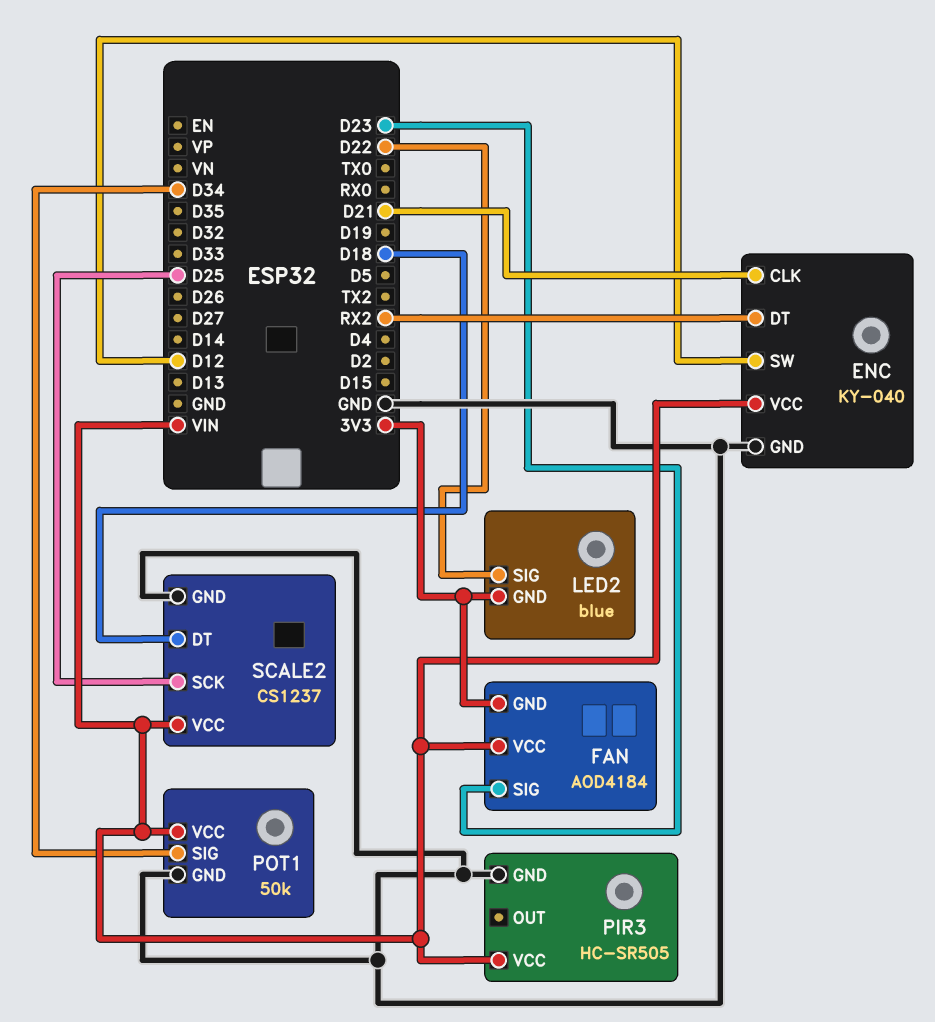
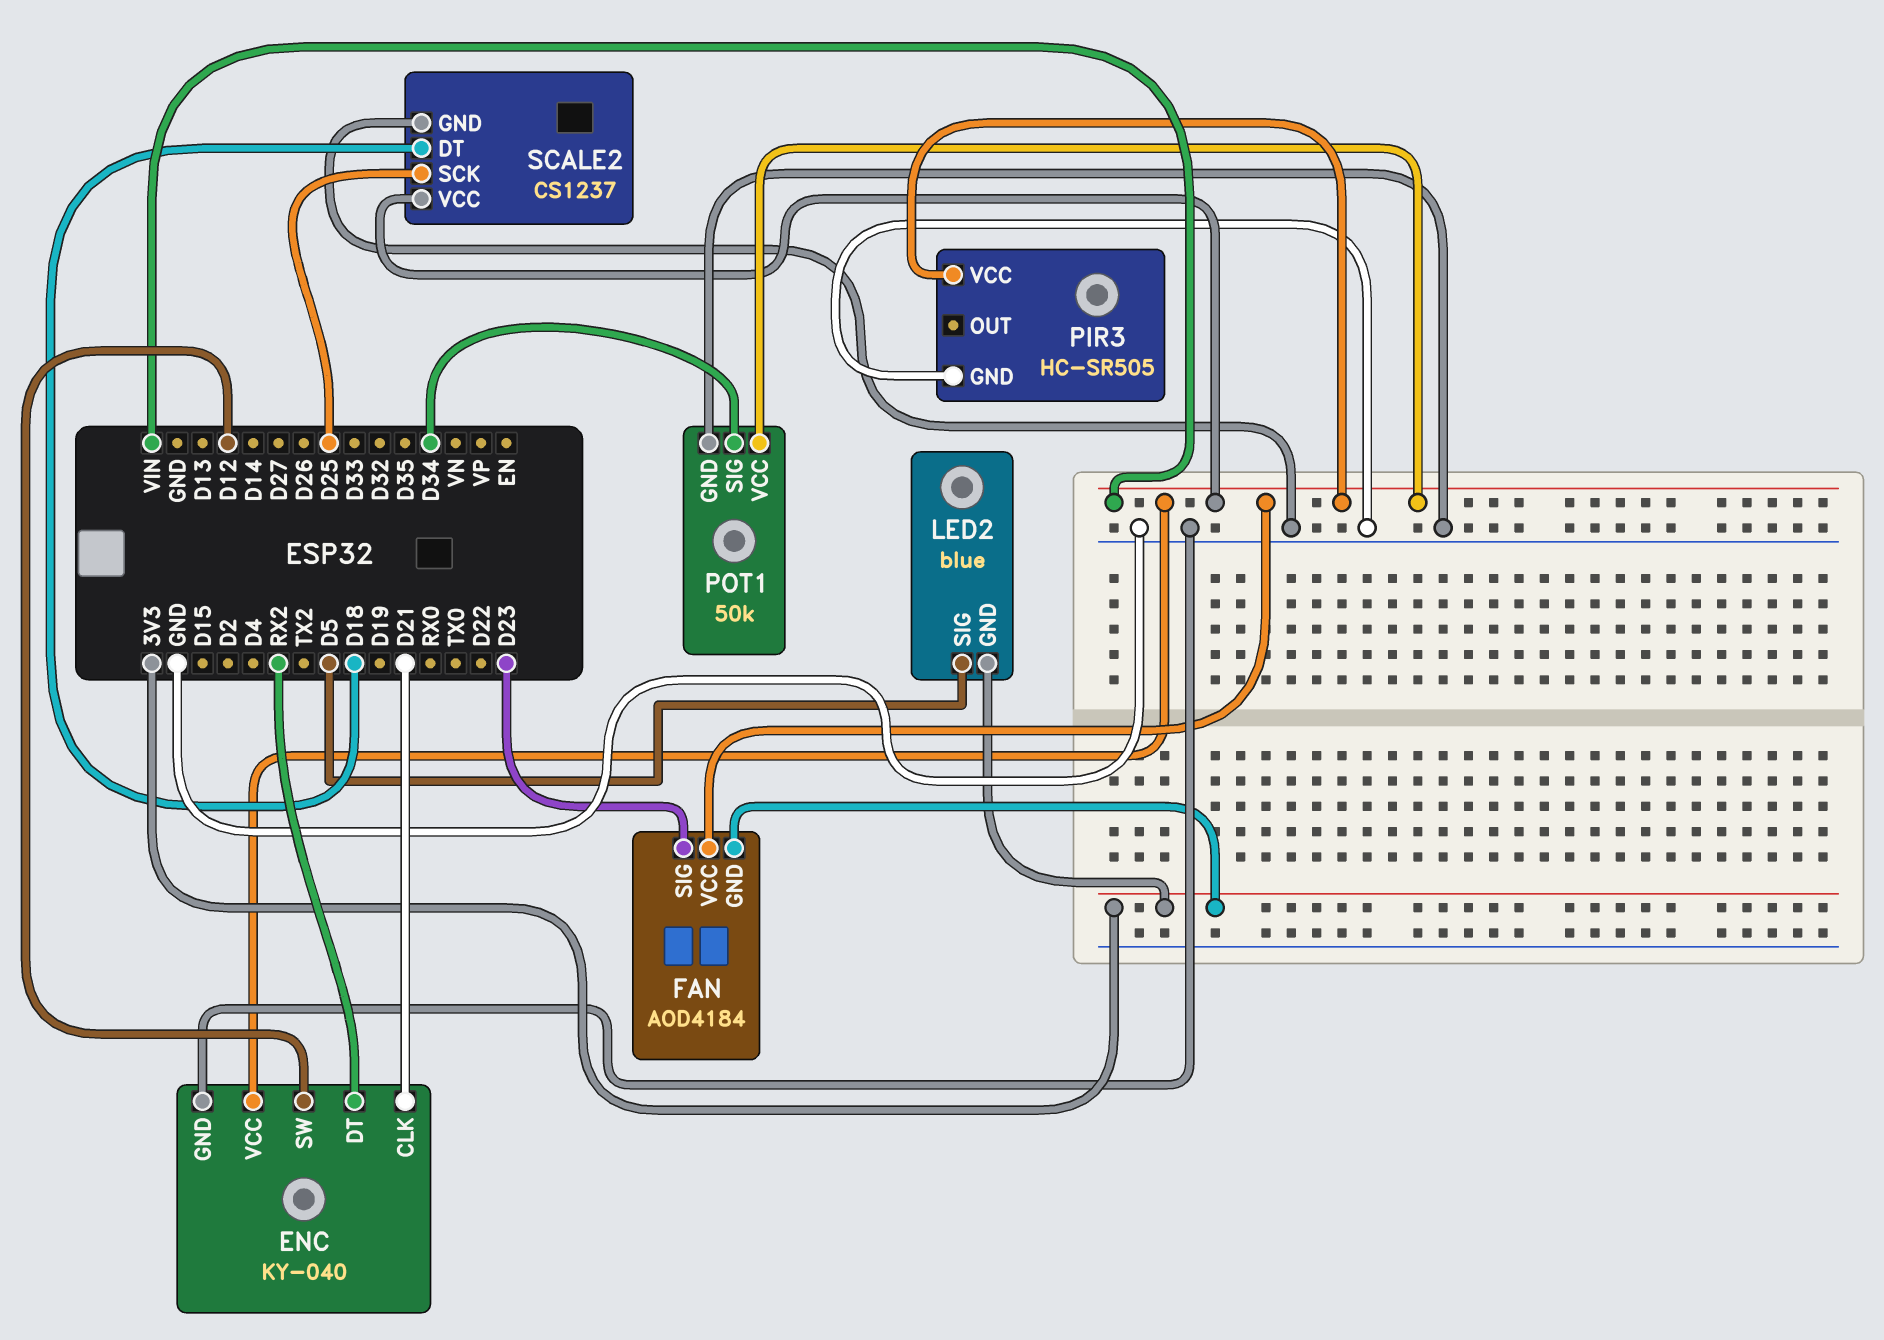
LED2 pin SIG: D22 -> D5

